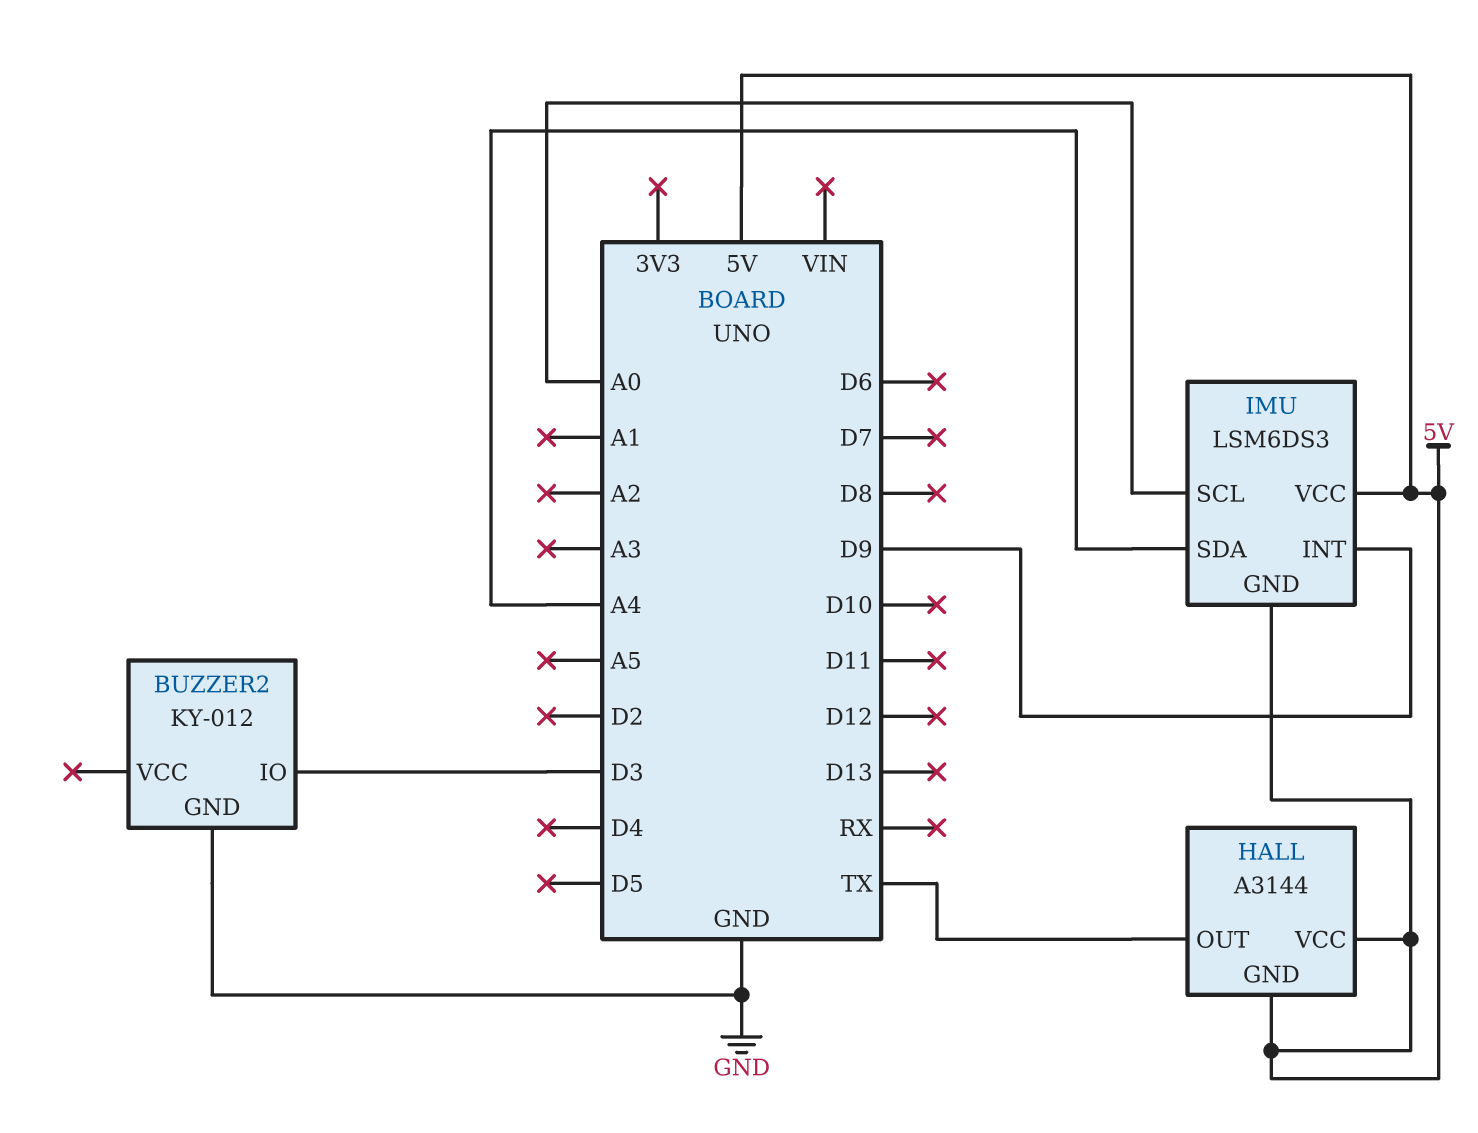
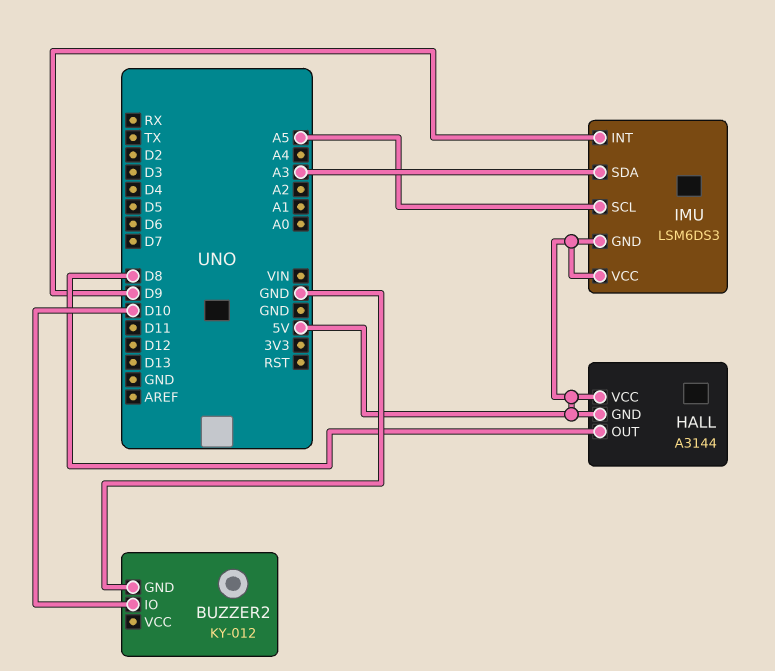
BUZZER2 pin IO: D3 -> D10
HALL pin OUT: TX -> D8
IMU pin SCL: A0 -> A5
IMU pin SDA: A4 -> A3

